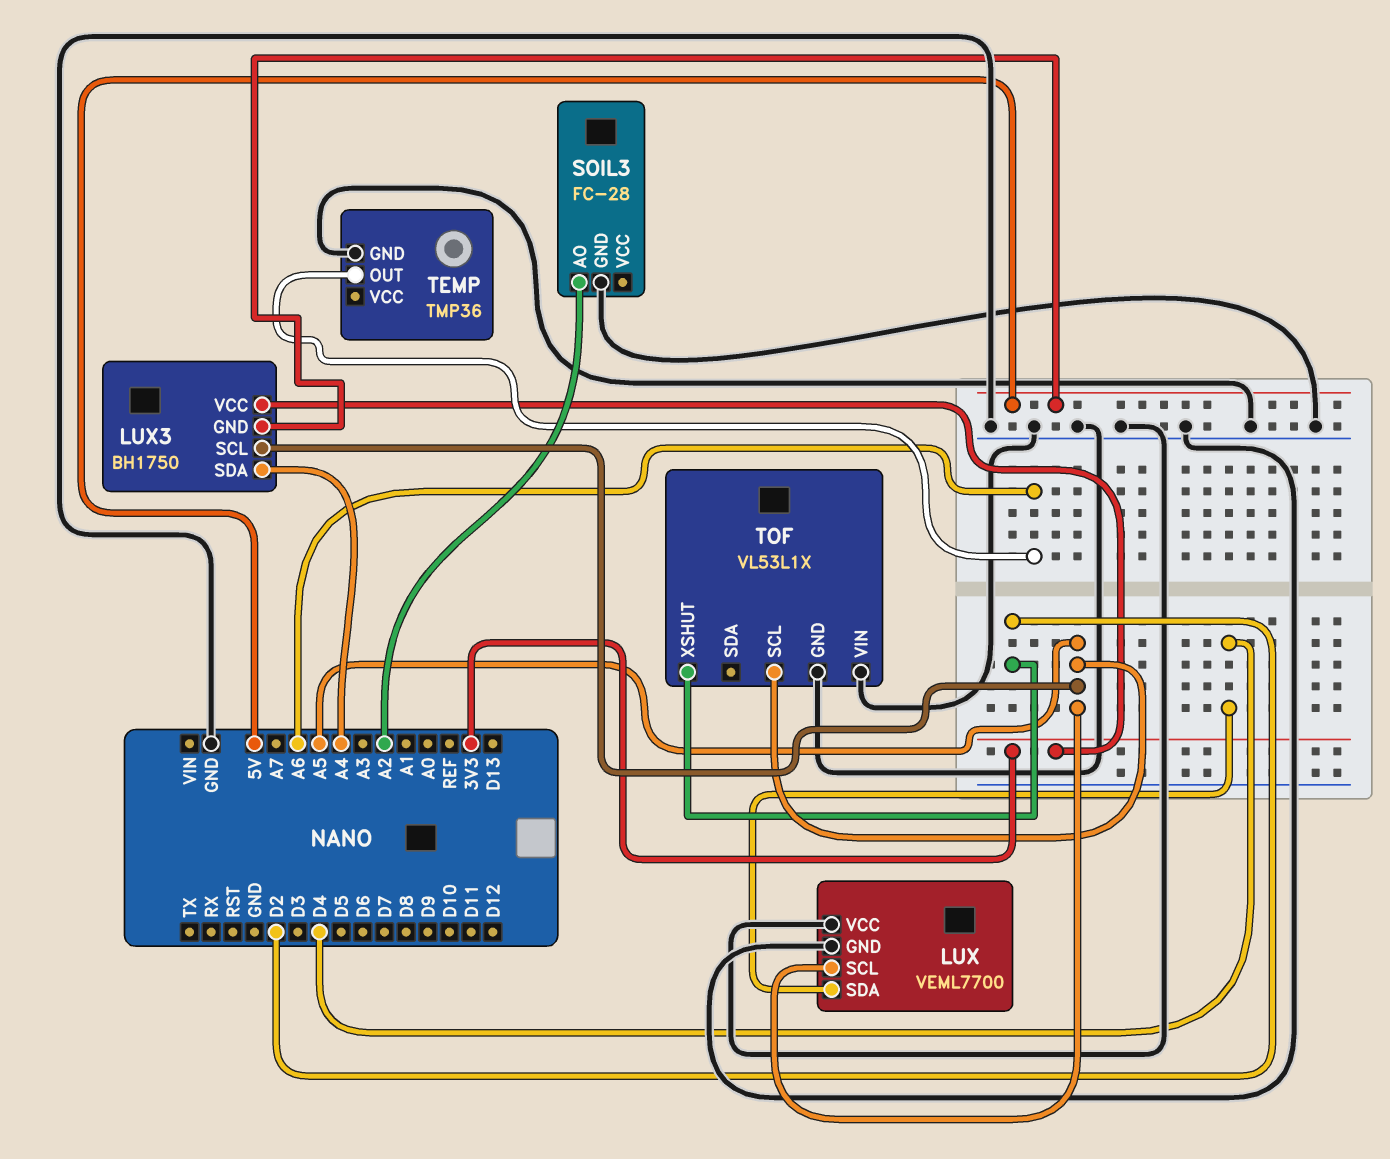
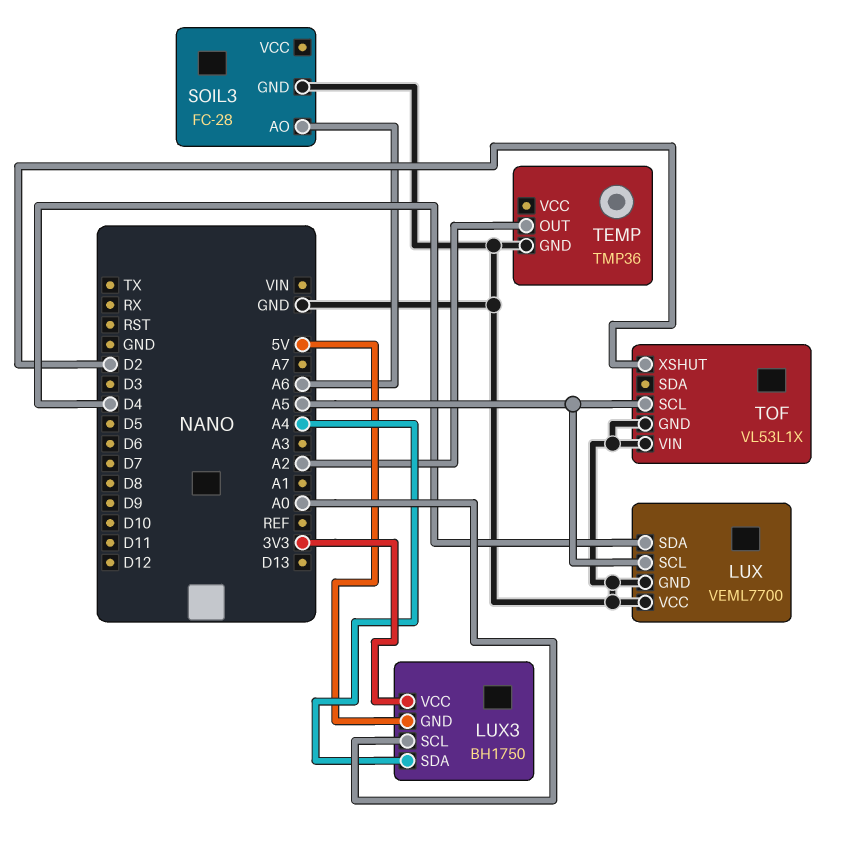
LUX3 pin SCL: A5 -> A0
SOIL3 pin AO: A2 -> A6
TEMP pin OUT: A6 -> A2

